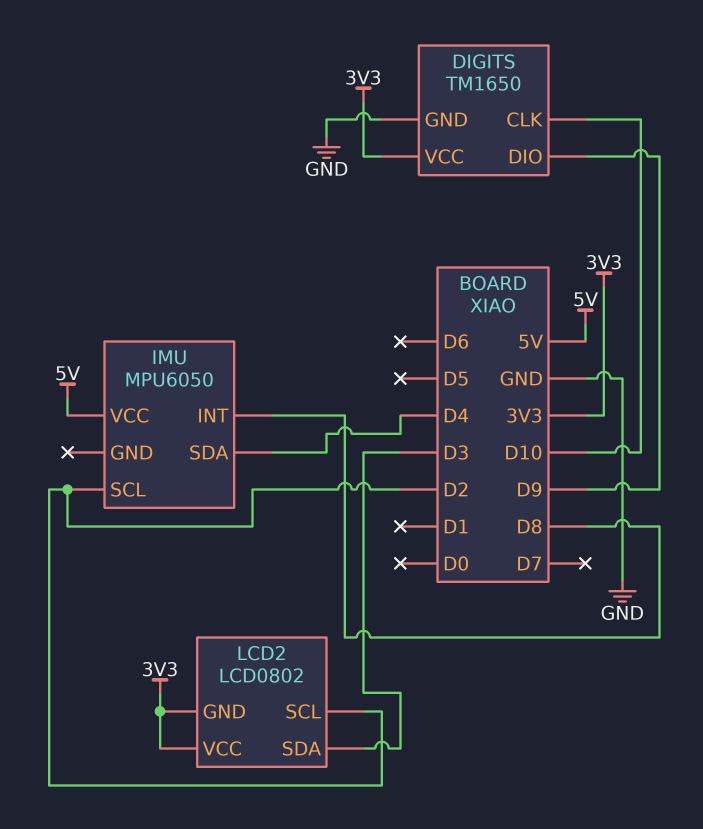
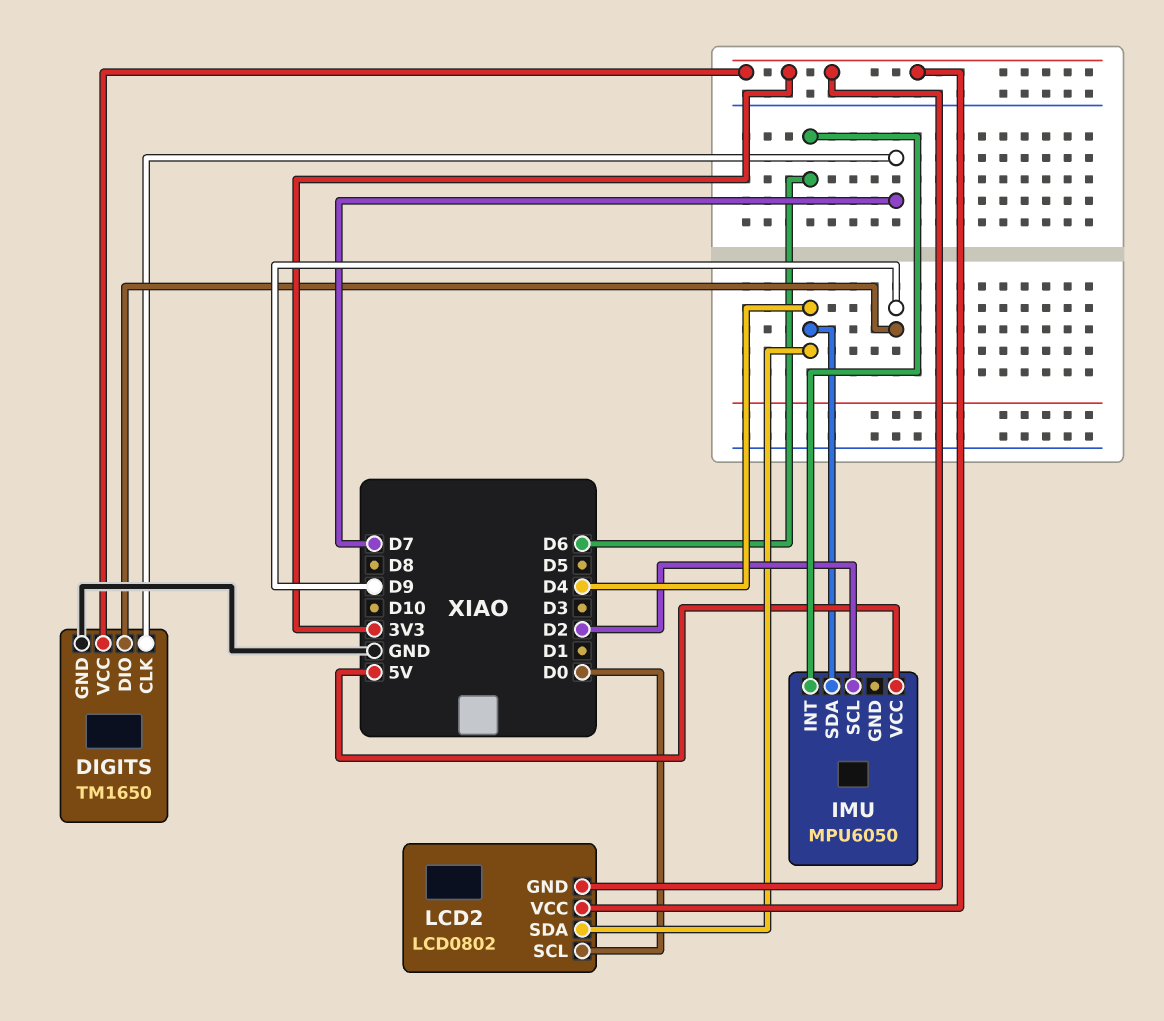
DIGITS pin CLK: D10 -> D7
IMU pin INT: D8 -> D6
LCD2 pin SCL: D2 -> D0
LCD2 pin SDA: D3 -> D4

